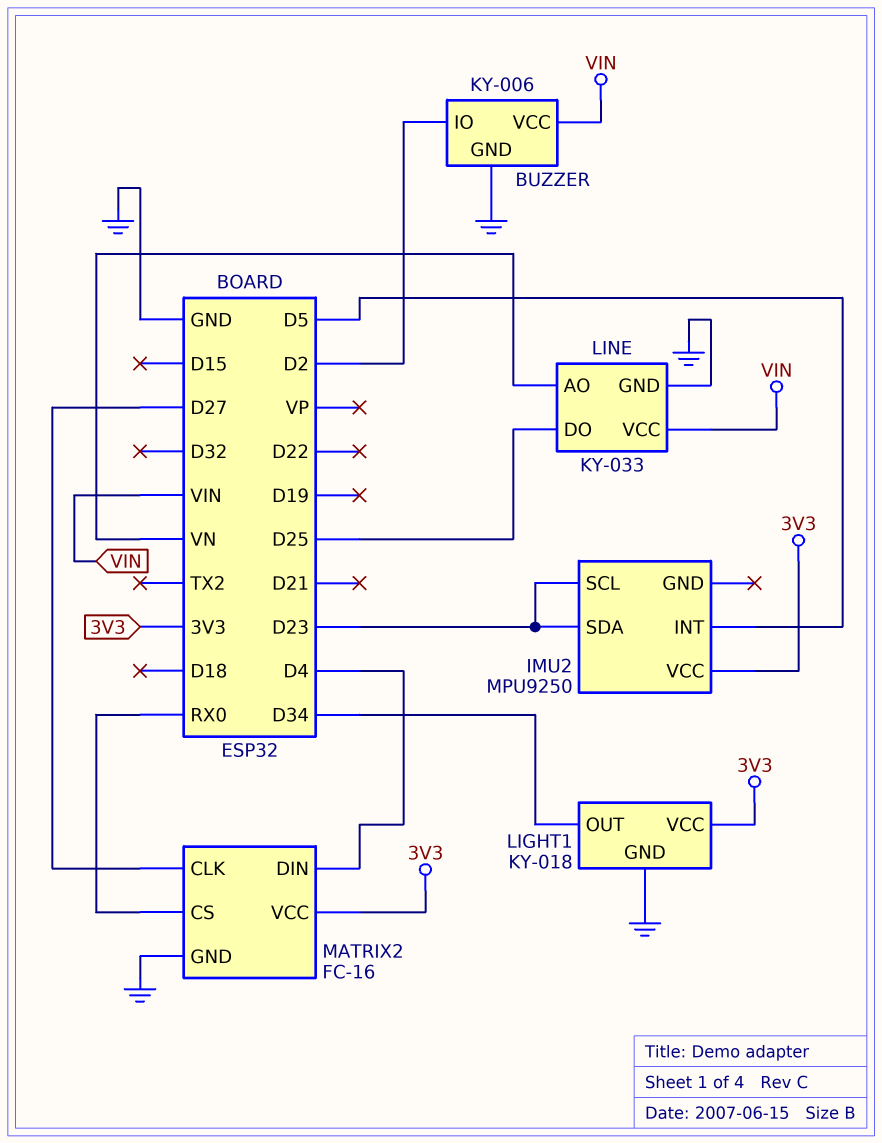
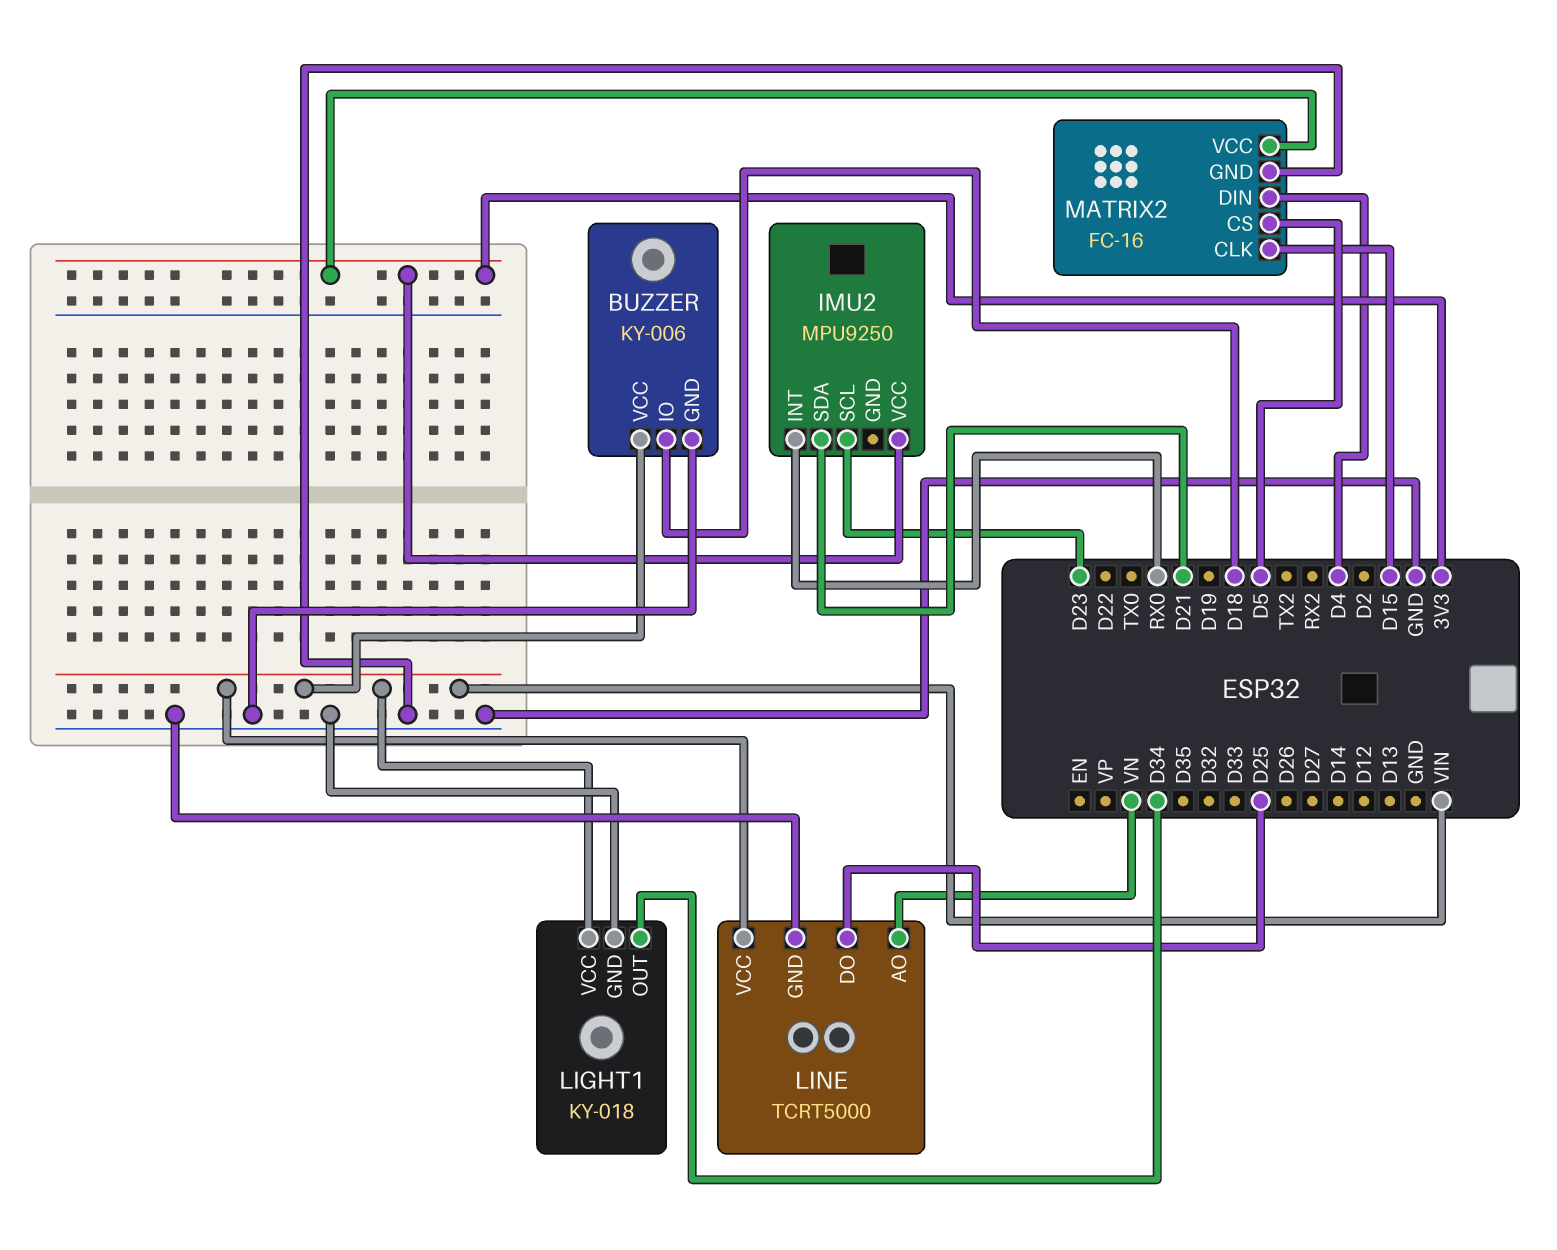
BUZZER pin IO: D2 -> D18
IMU2 pin INT: D5 -> RX0
IMU2 pin SDA: D23 -> D21
LIGHT1 pin VCC: 3V3 -> VIN
LINE: KY-033 -> TCRT5000
MATRIX2 pin CLK: D27 -> D15
MATRIX2 pin CS: RX0 -> D5

